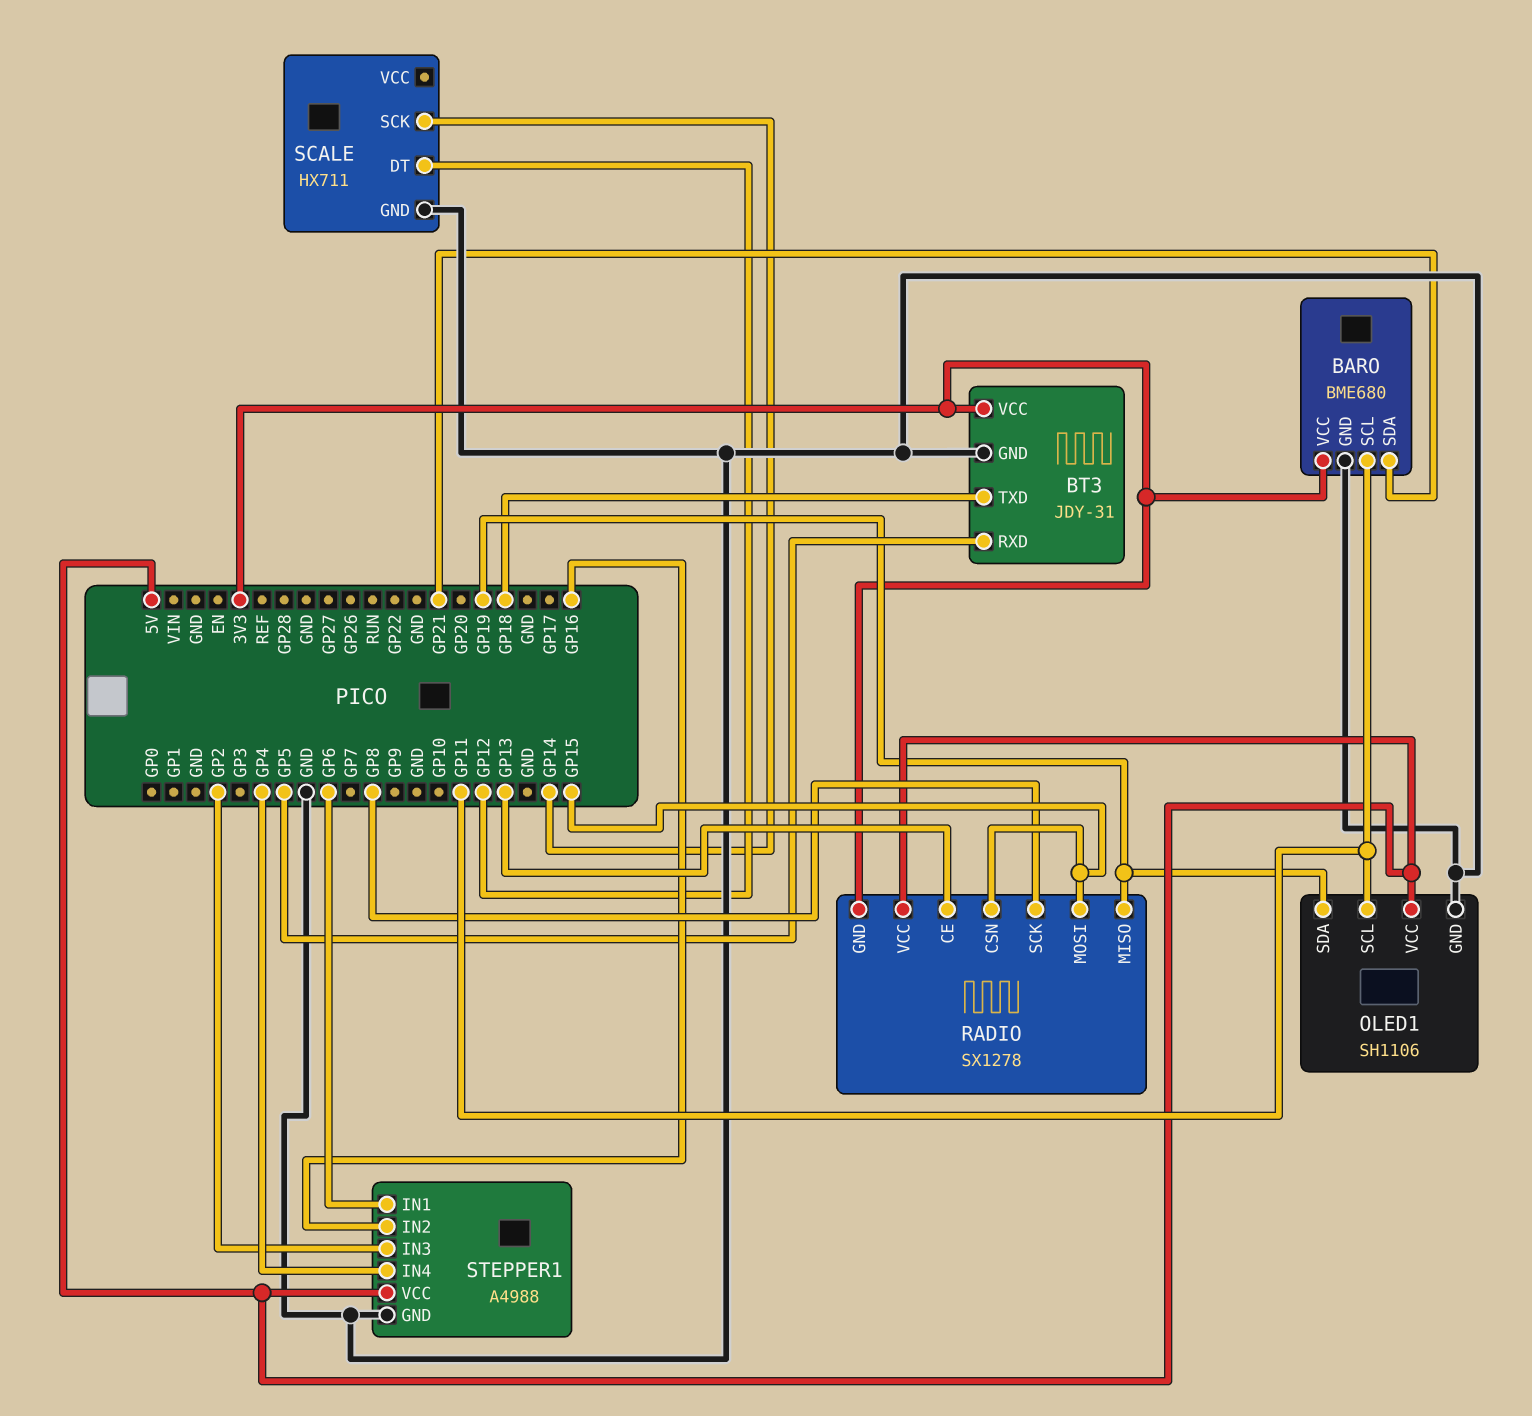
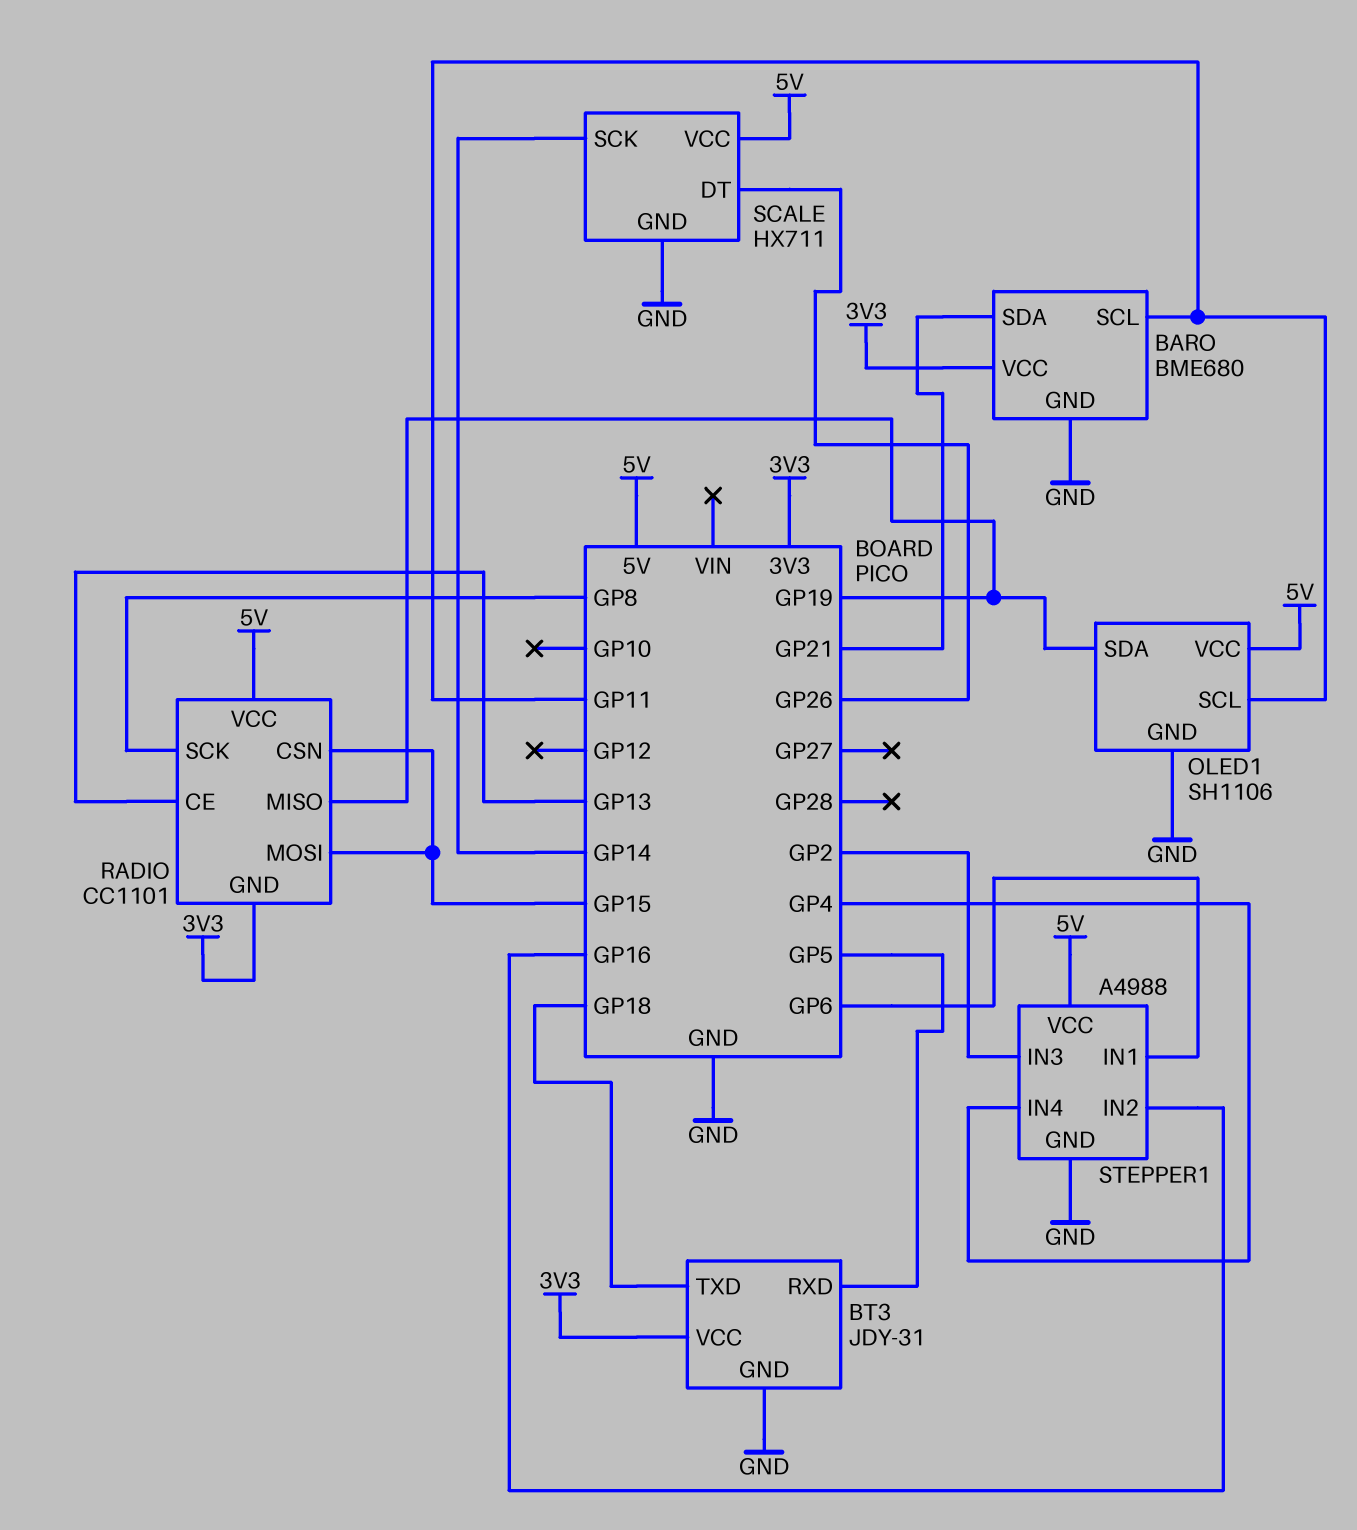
RADIO: SX1278 -> CC1101
SCALE pin DT: GP12 -> GP26
SCALE pin VCC: none -> 5V

